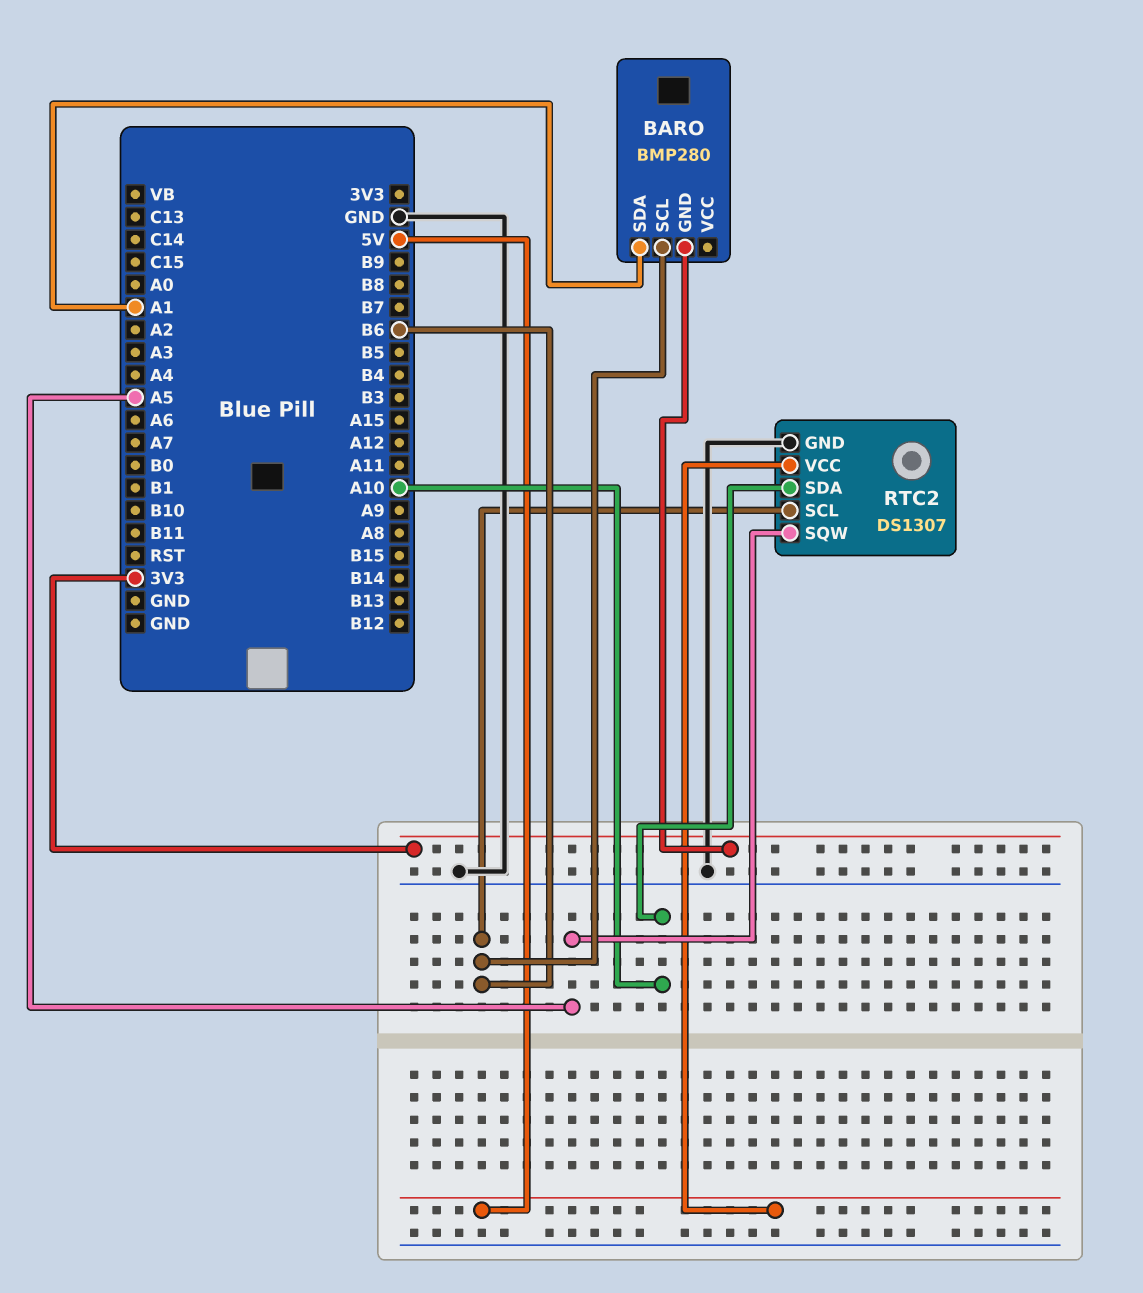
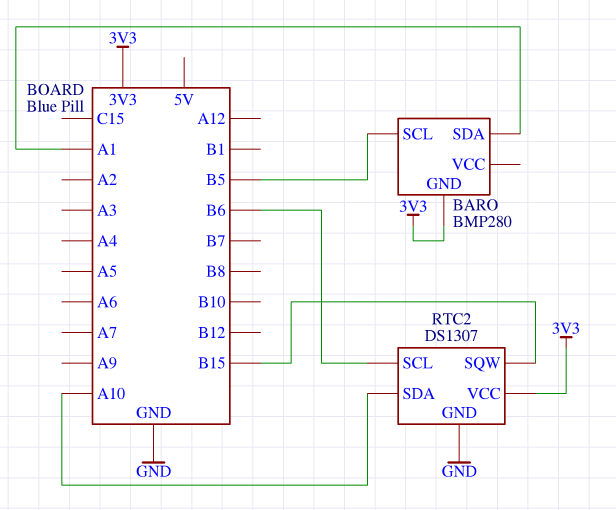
BARO pin SCL: B6 -> B5
RTC2 pin SQW: A5 -> B15
RTC2 pin VCC: 5V -> 3V3

